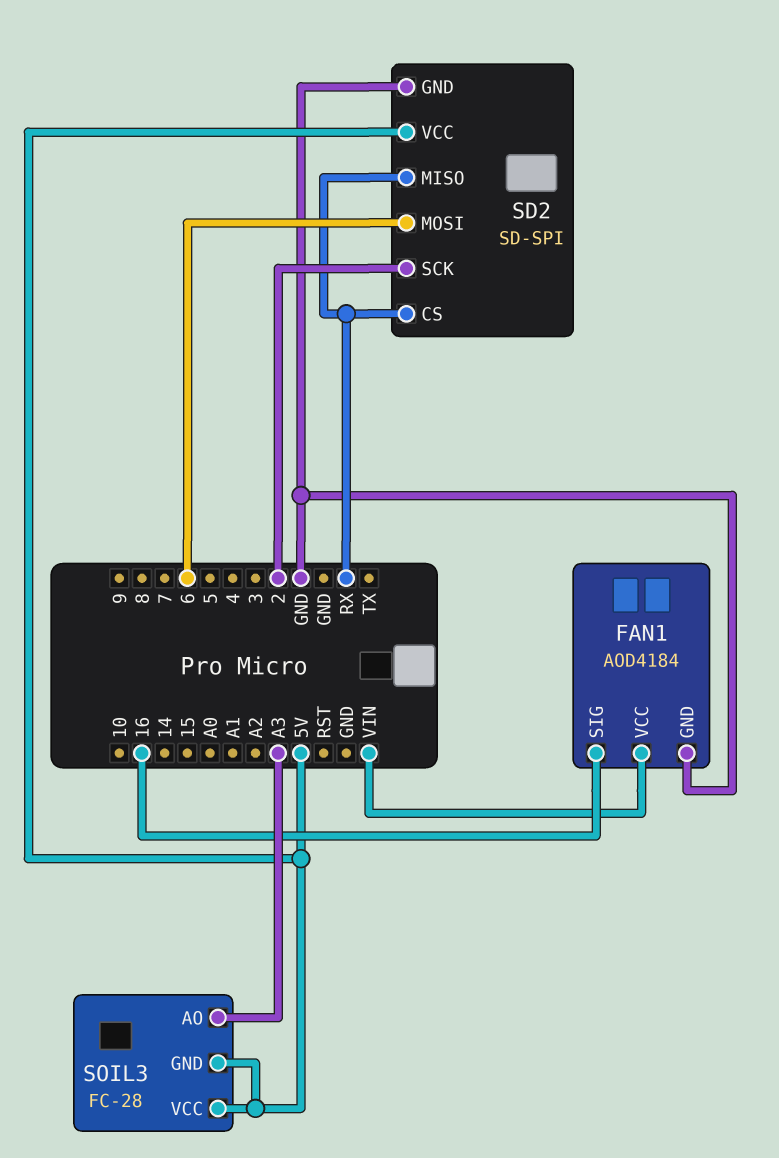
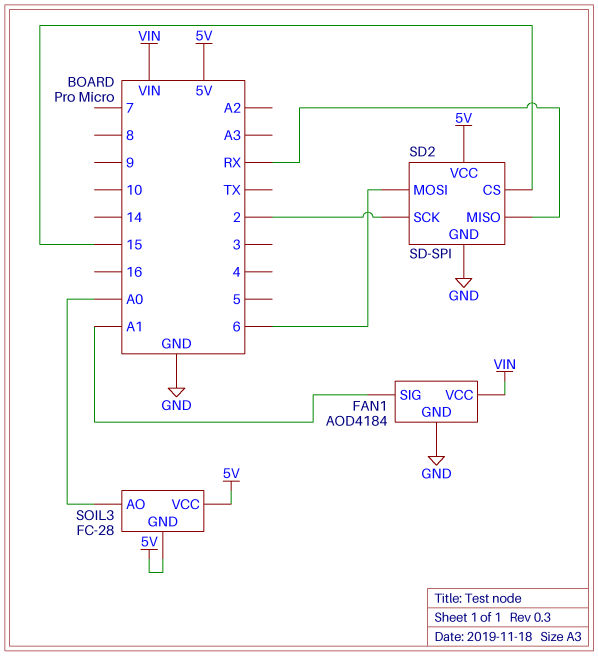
FAN1 pin SIG: 16 -> A1
SD2 pin CS: RX -> 15
SOIL3 pin AO: A3 -> A0

